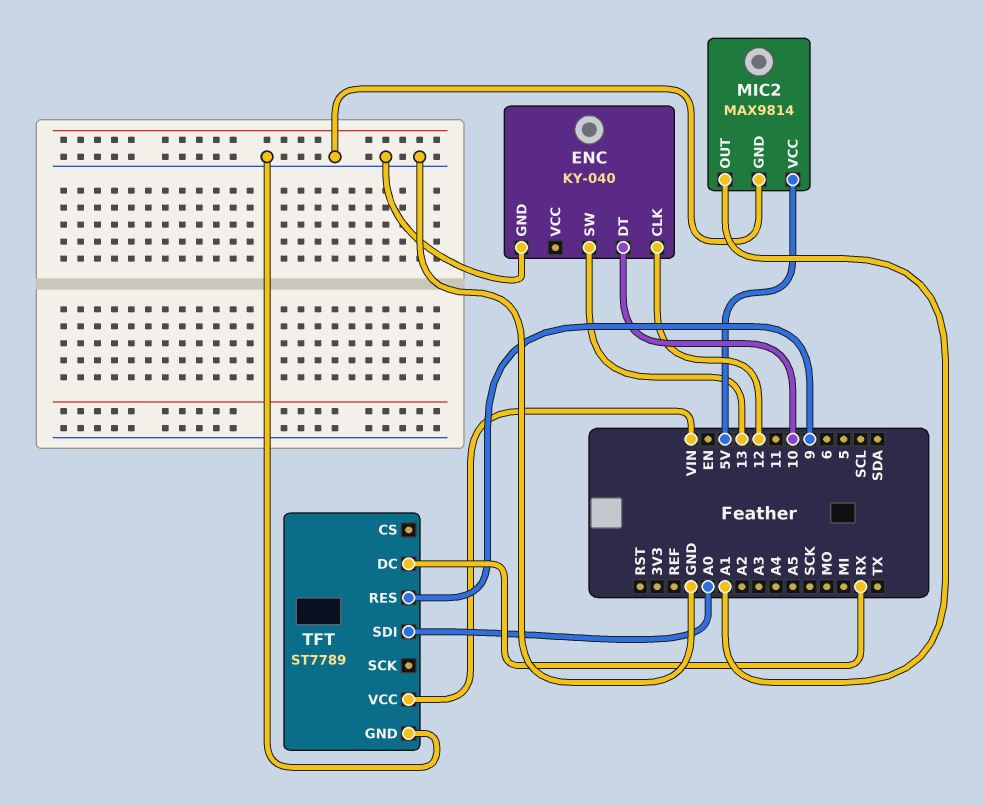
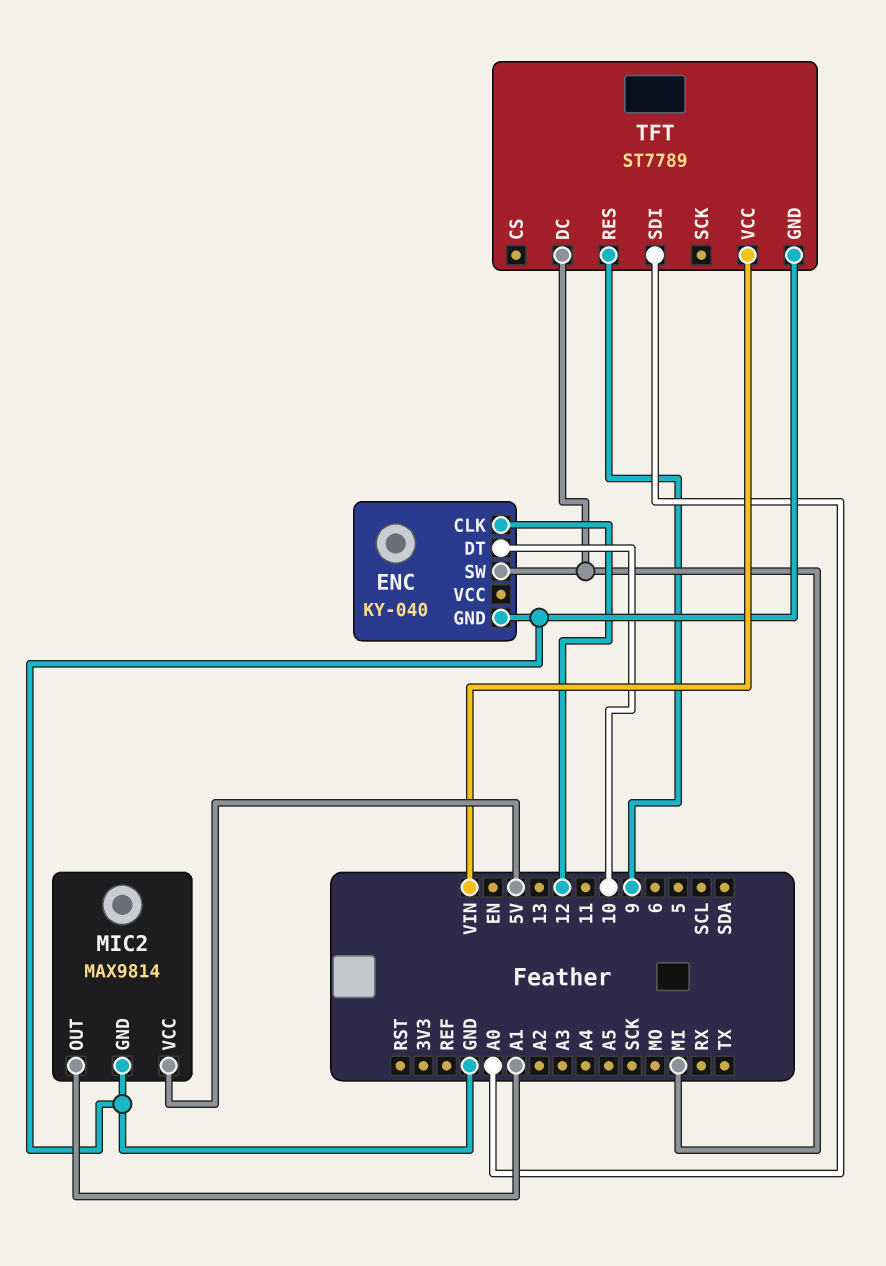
ENC pin SW: 13 -> MI
TFT pin DC: RX -> MI

